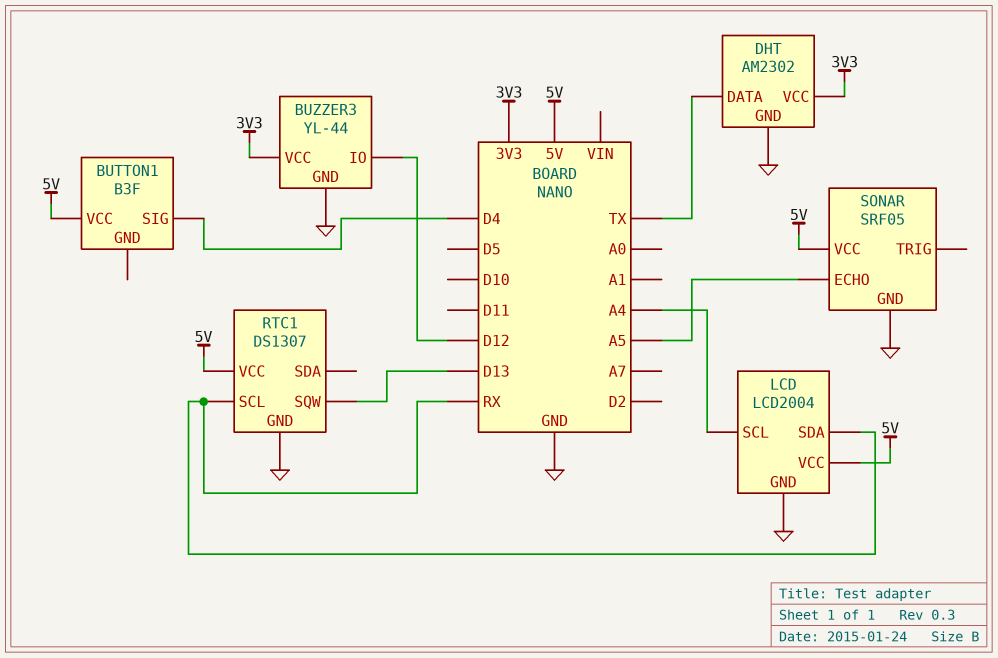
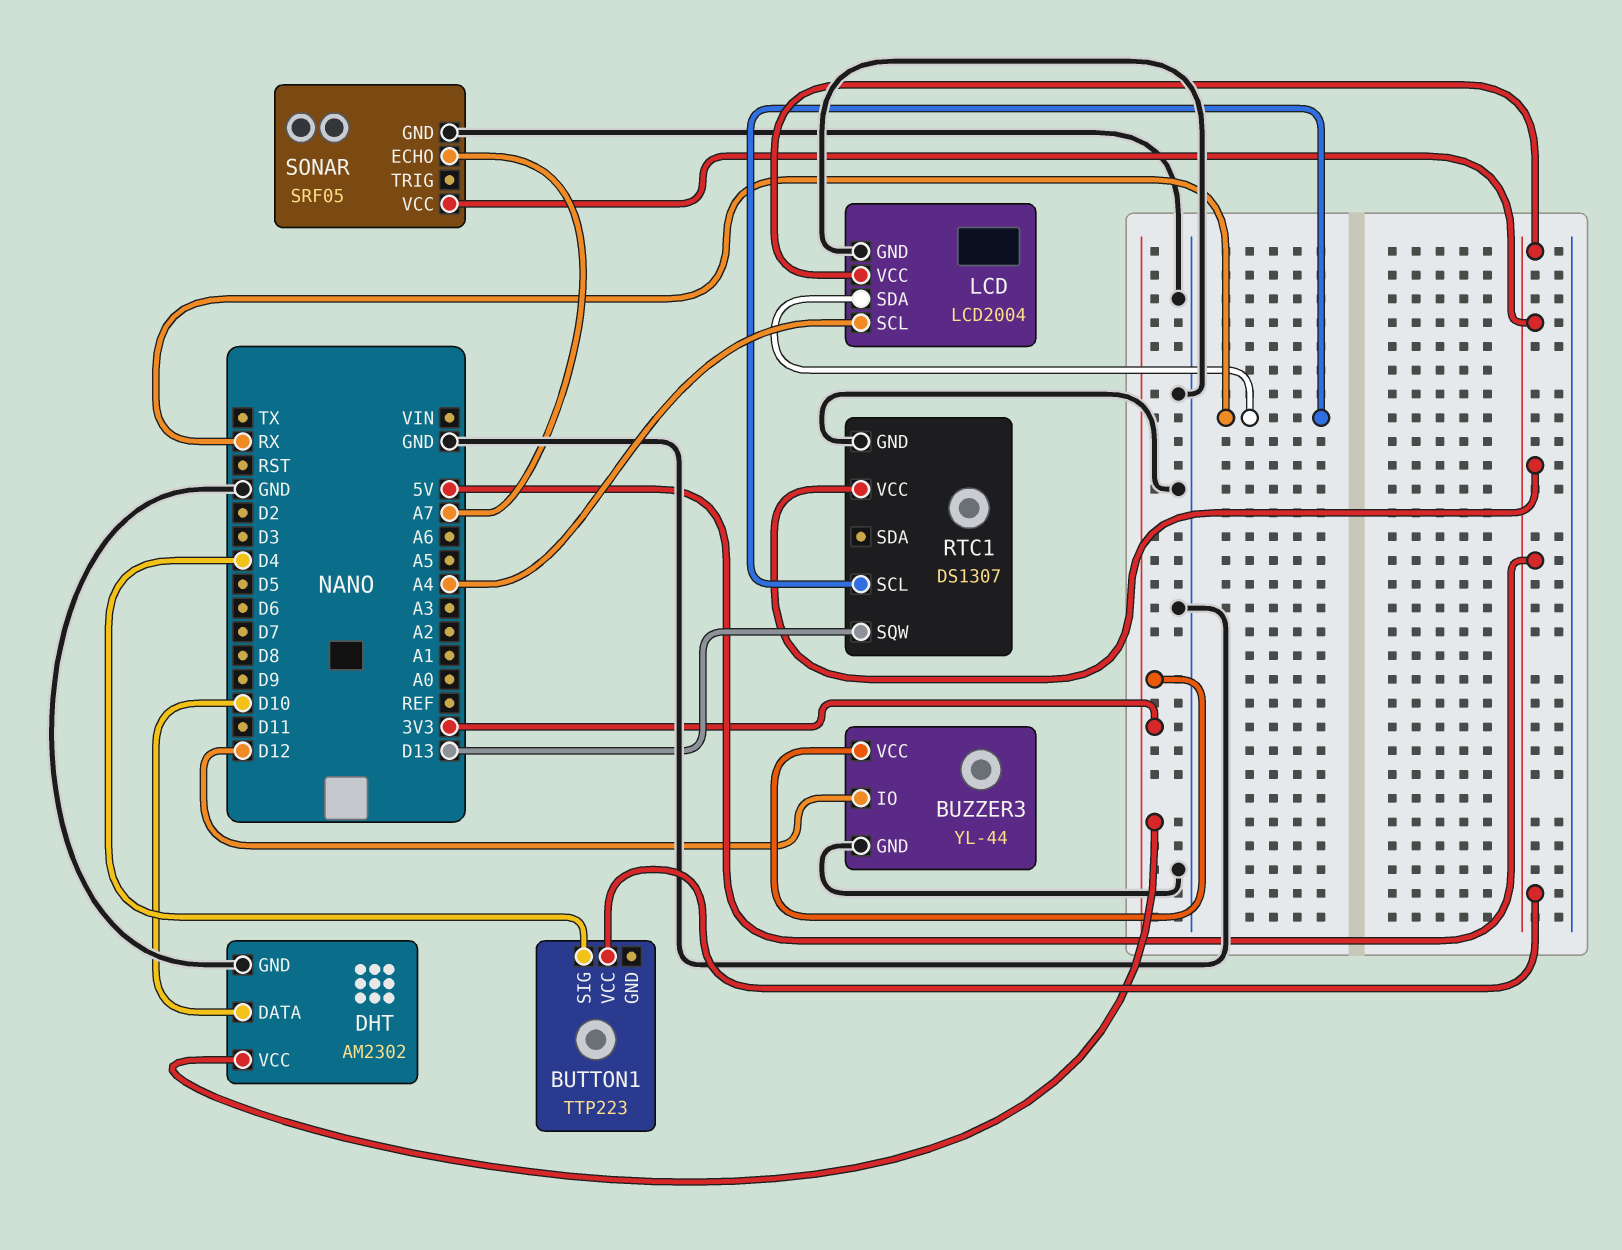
BUTTON1: B3F -> TTP223
DHT pin DATA: TX -> D10
SONAR pin ECHO: A5 -> A7

